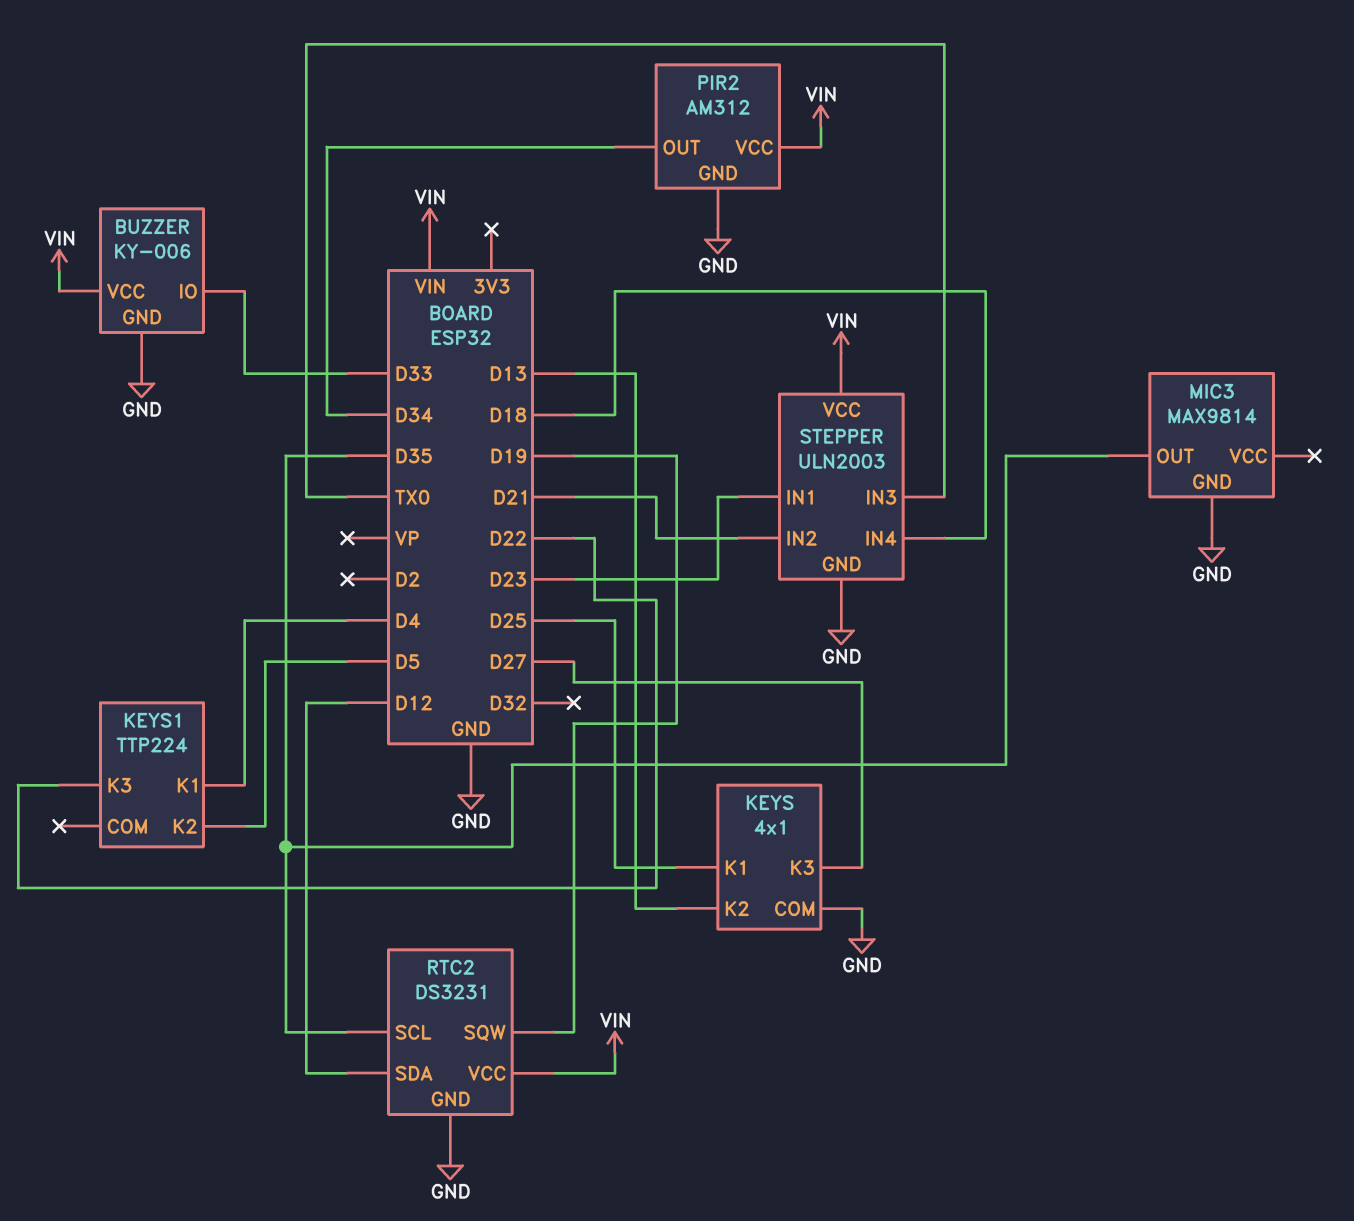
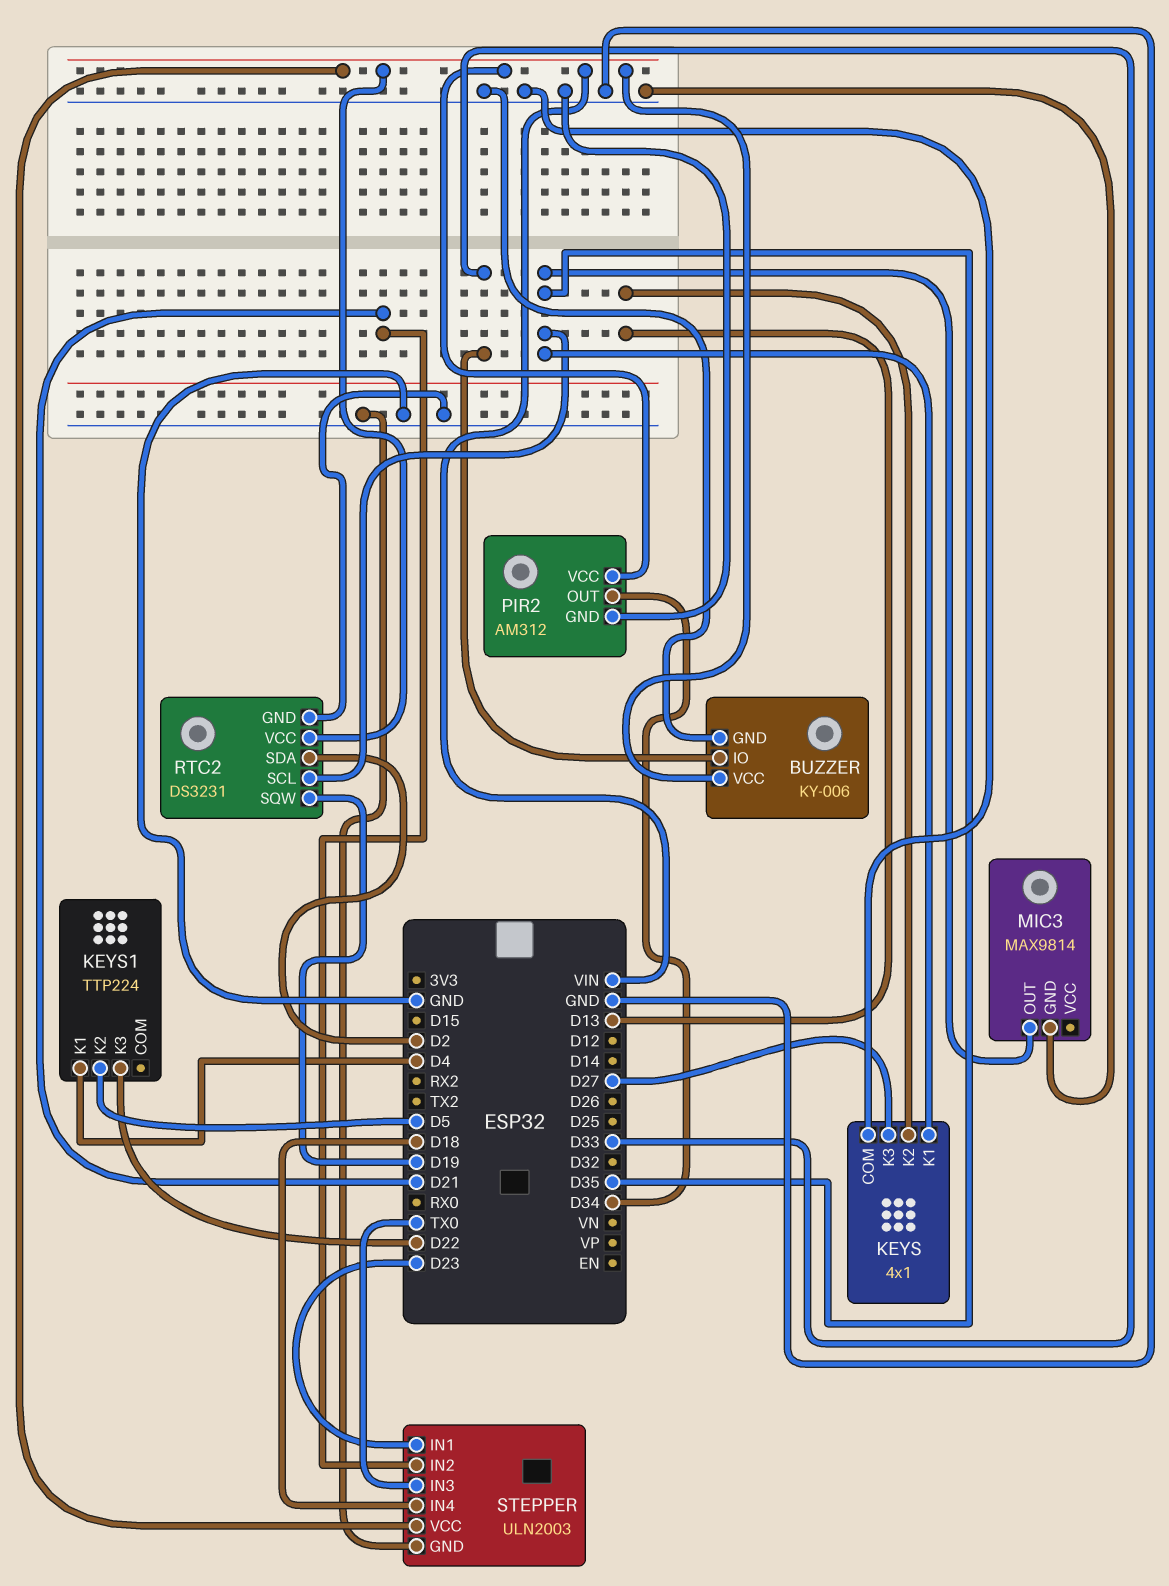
KEYS pin K1: D25 -> D35
RTC2 pin SDA: D12 -> D2

